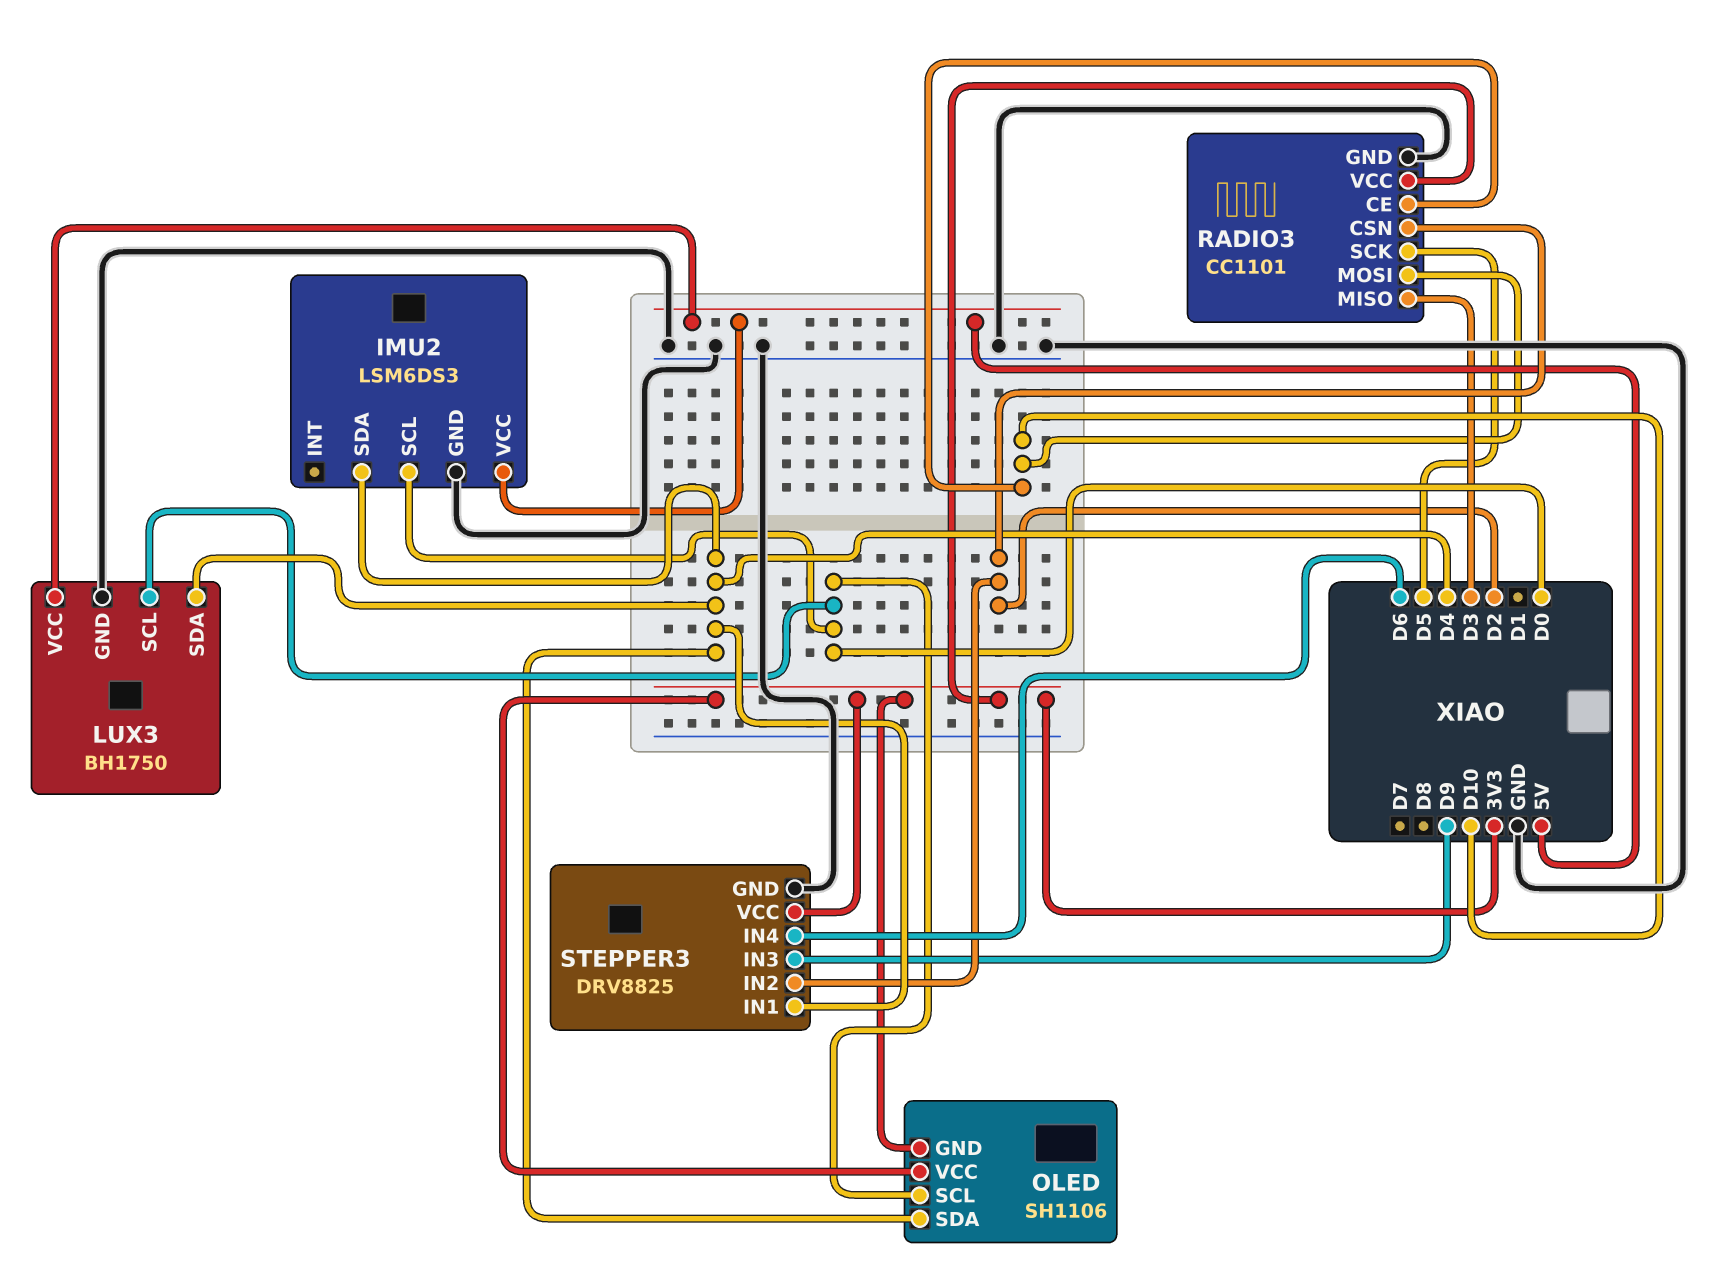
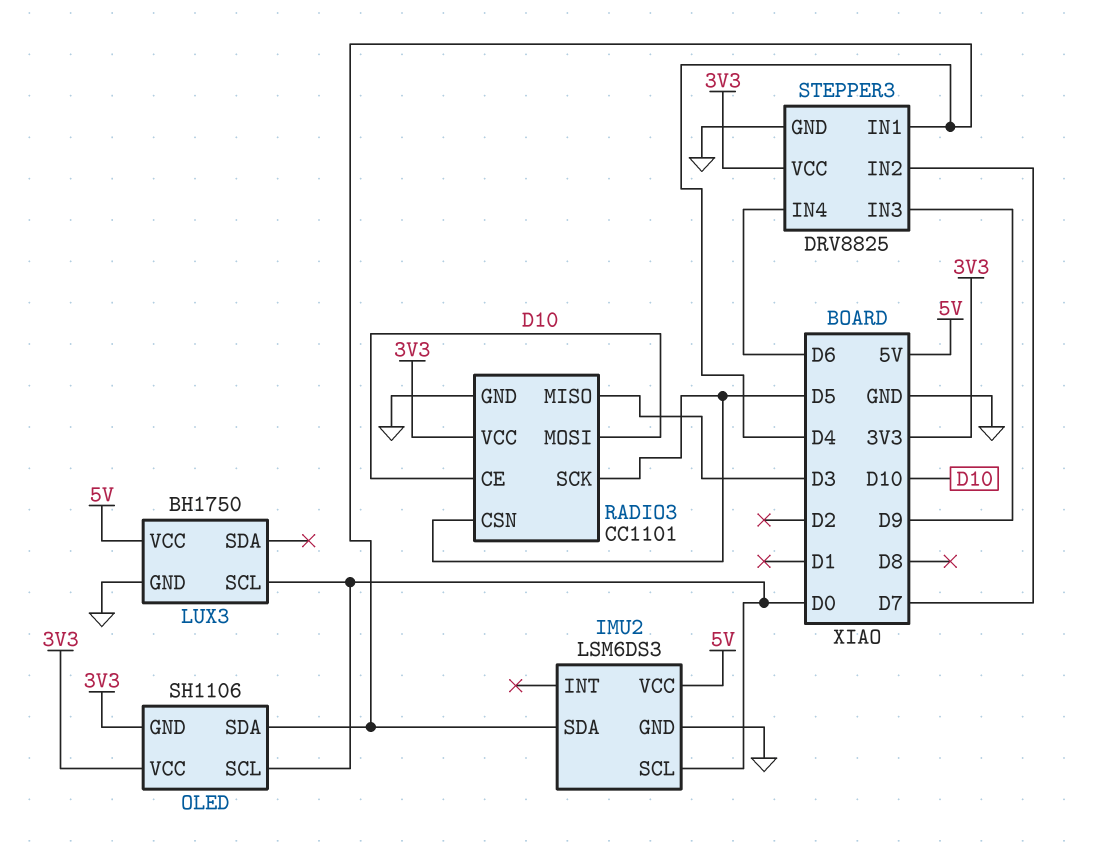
LUX3 pin SDA: D4 -> none
RADIO3 pin CSN: D2 -> D5
STEPPER3 pin IN2: D2 -> D7

